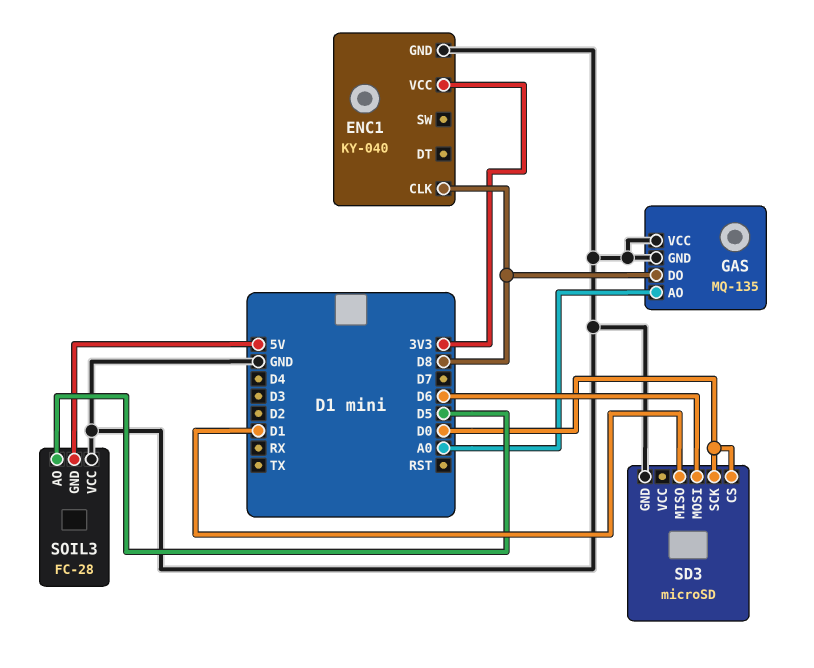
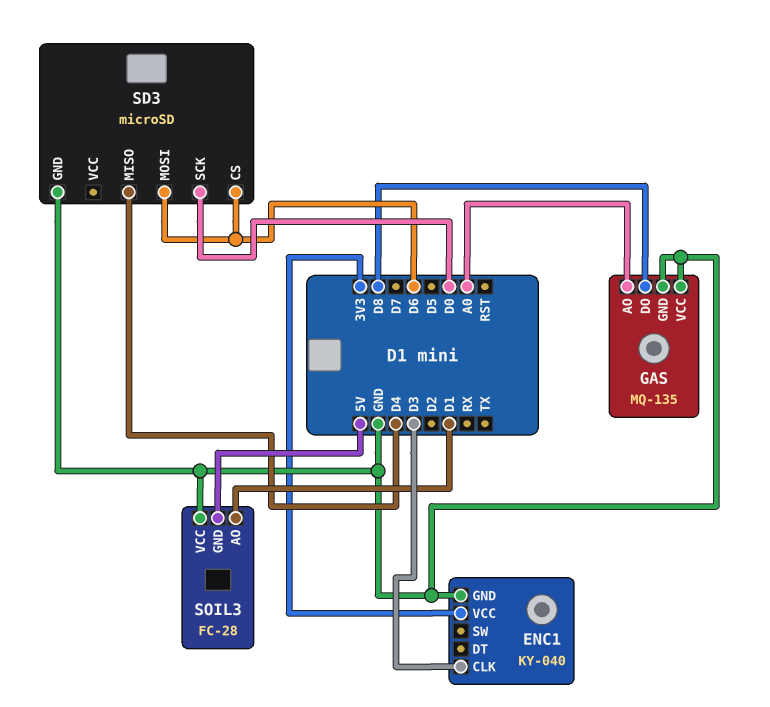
ENC1 pin CLK: D8 -> D3
SD3 pin CS: D0 -> D6
SD3 pin MISO: D1 -> D4
SOIL3 pin AO: D5 -> D1

